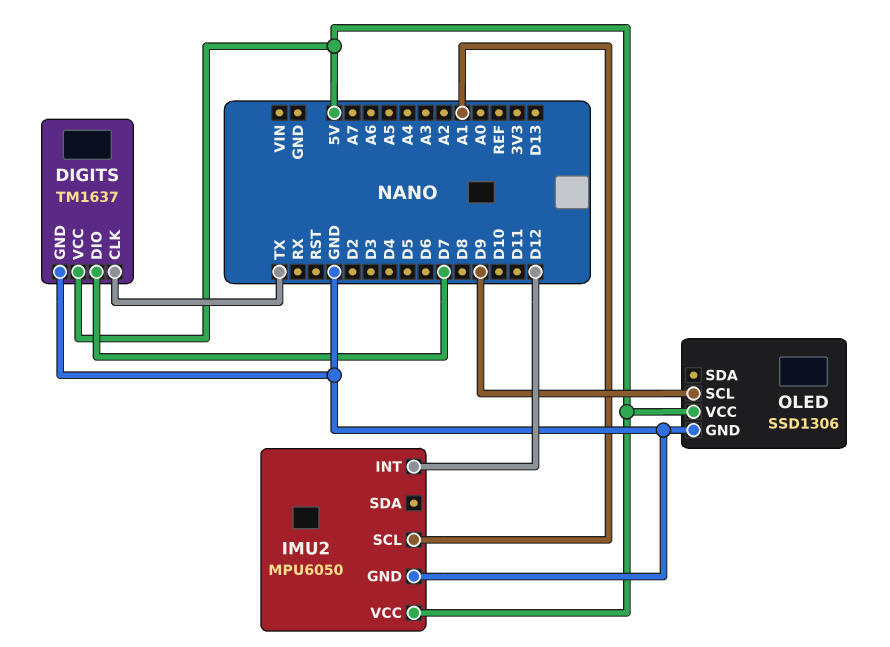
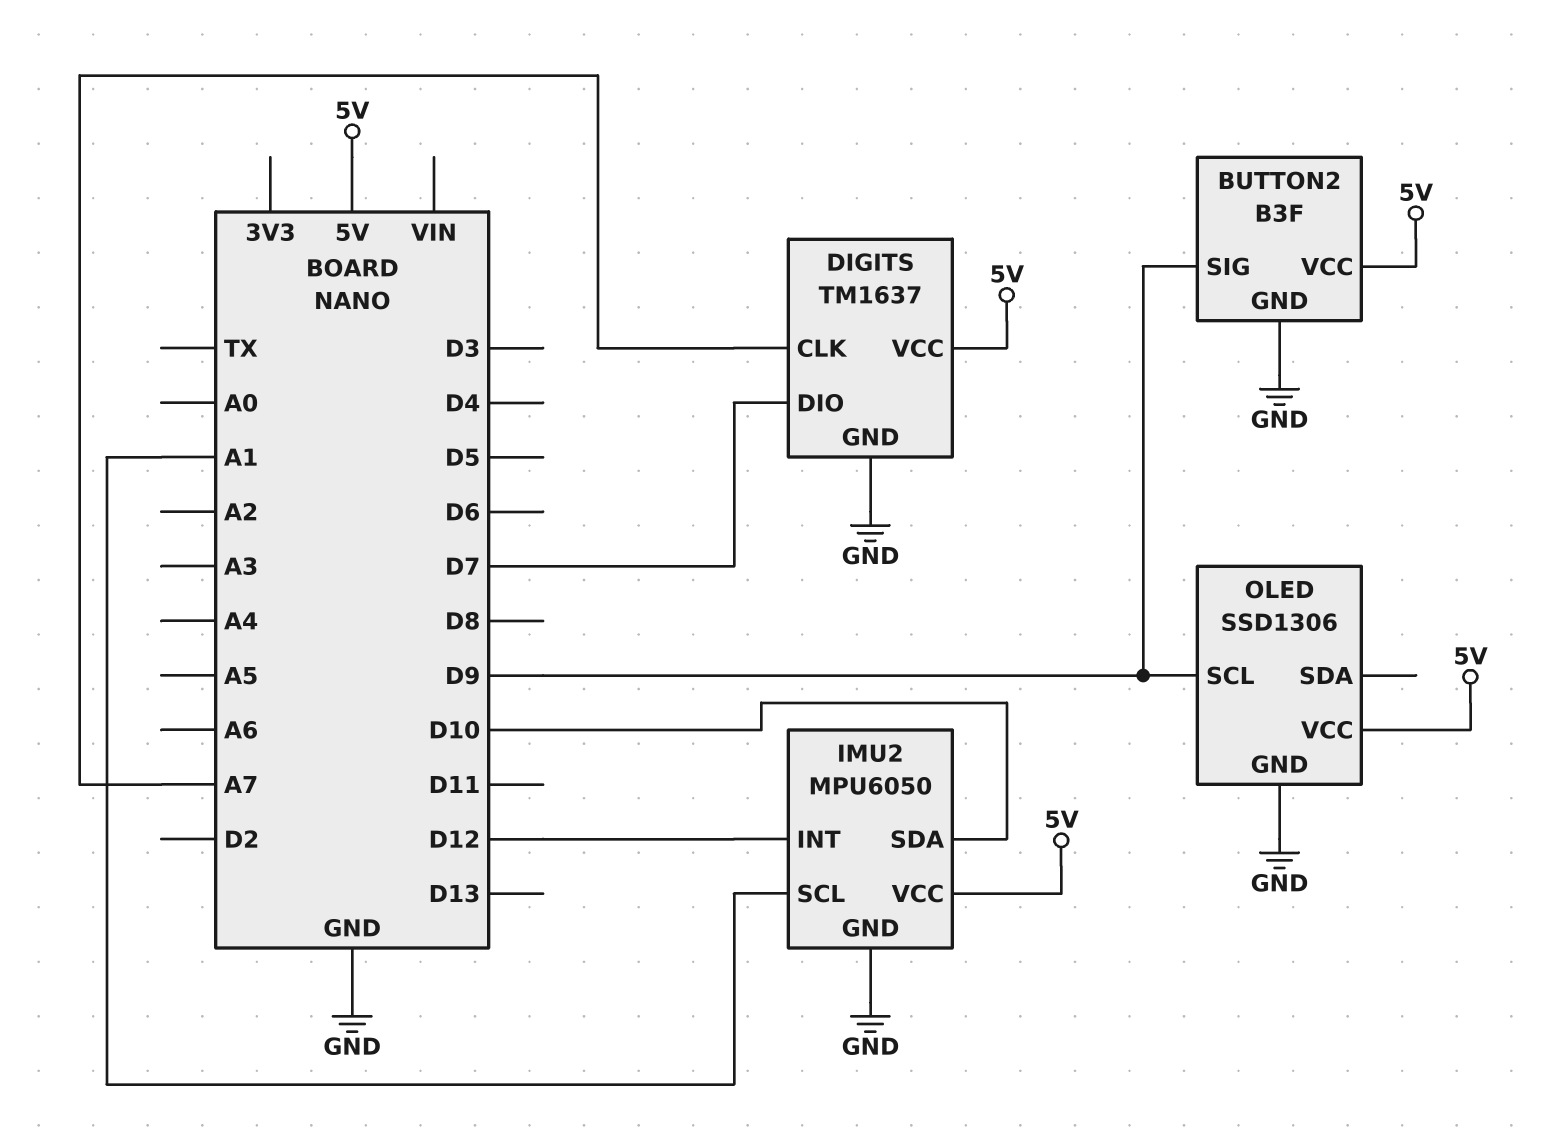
BUTTON2: none -> B3F
BUTTON2 pin GND: none -> GND
BUTTON2 pin SIG: none -> D9
BUTTON2 pin VCC: none -> 5V
DIGITS pin CLK: TX -> A7
IMU2 pin SDA: none -> D10

